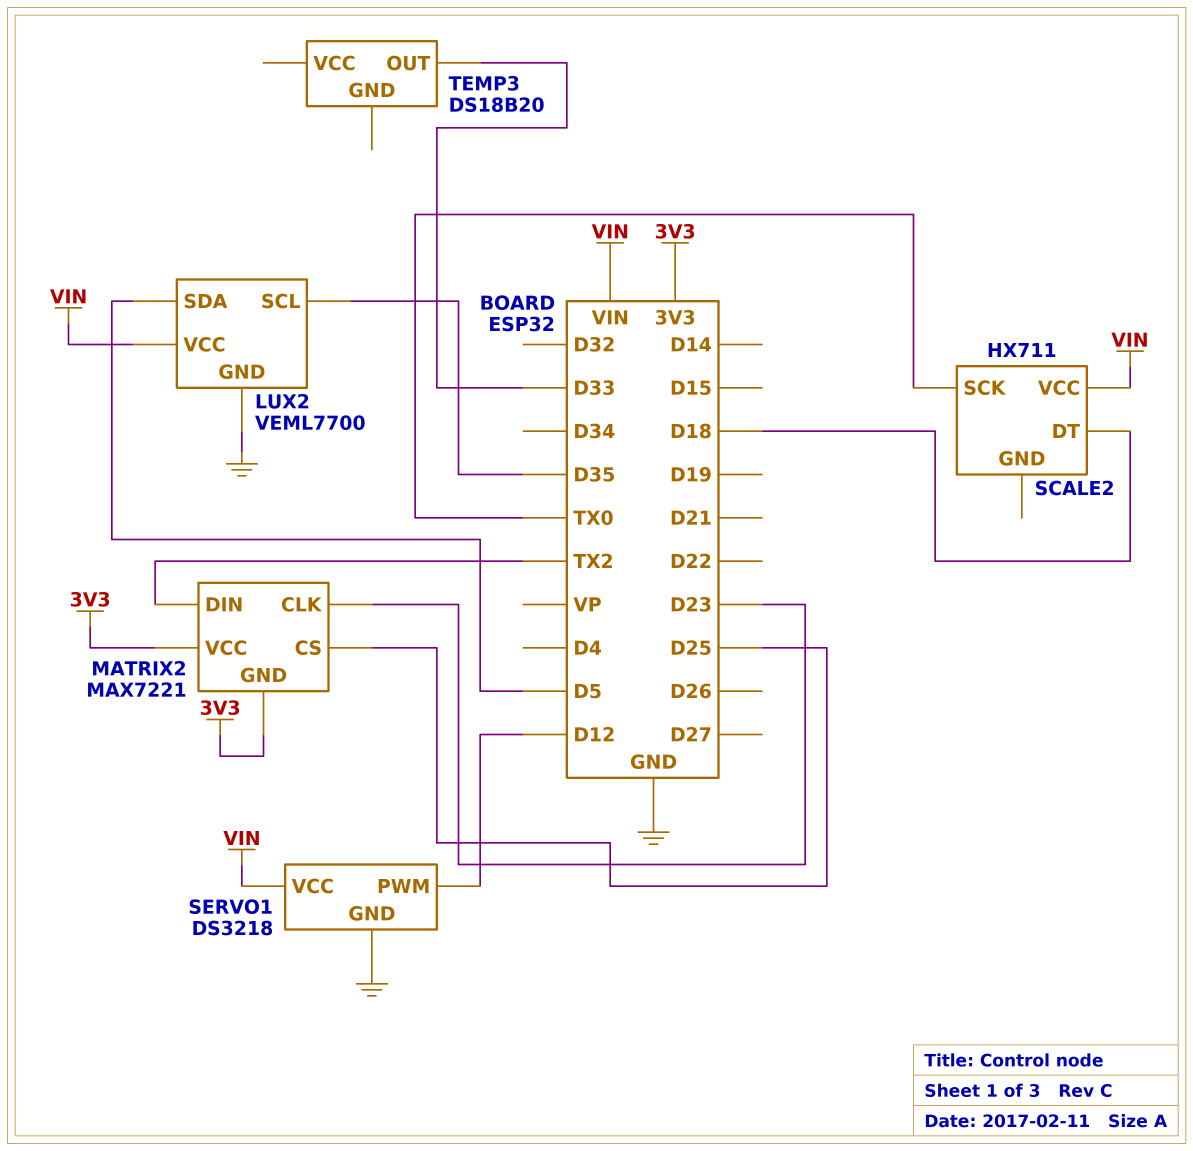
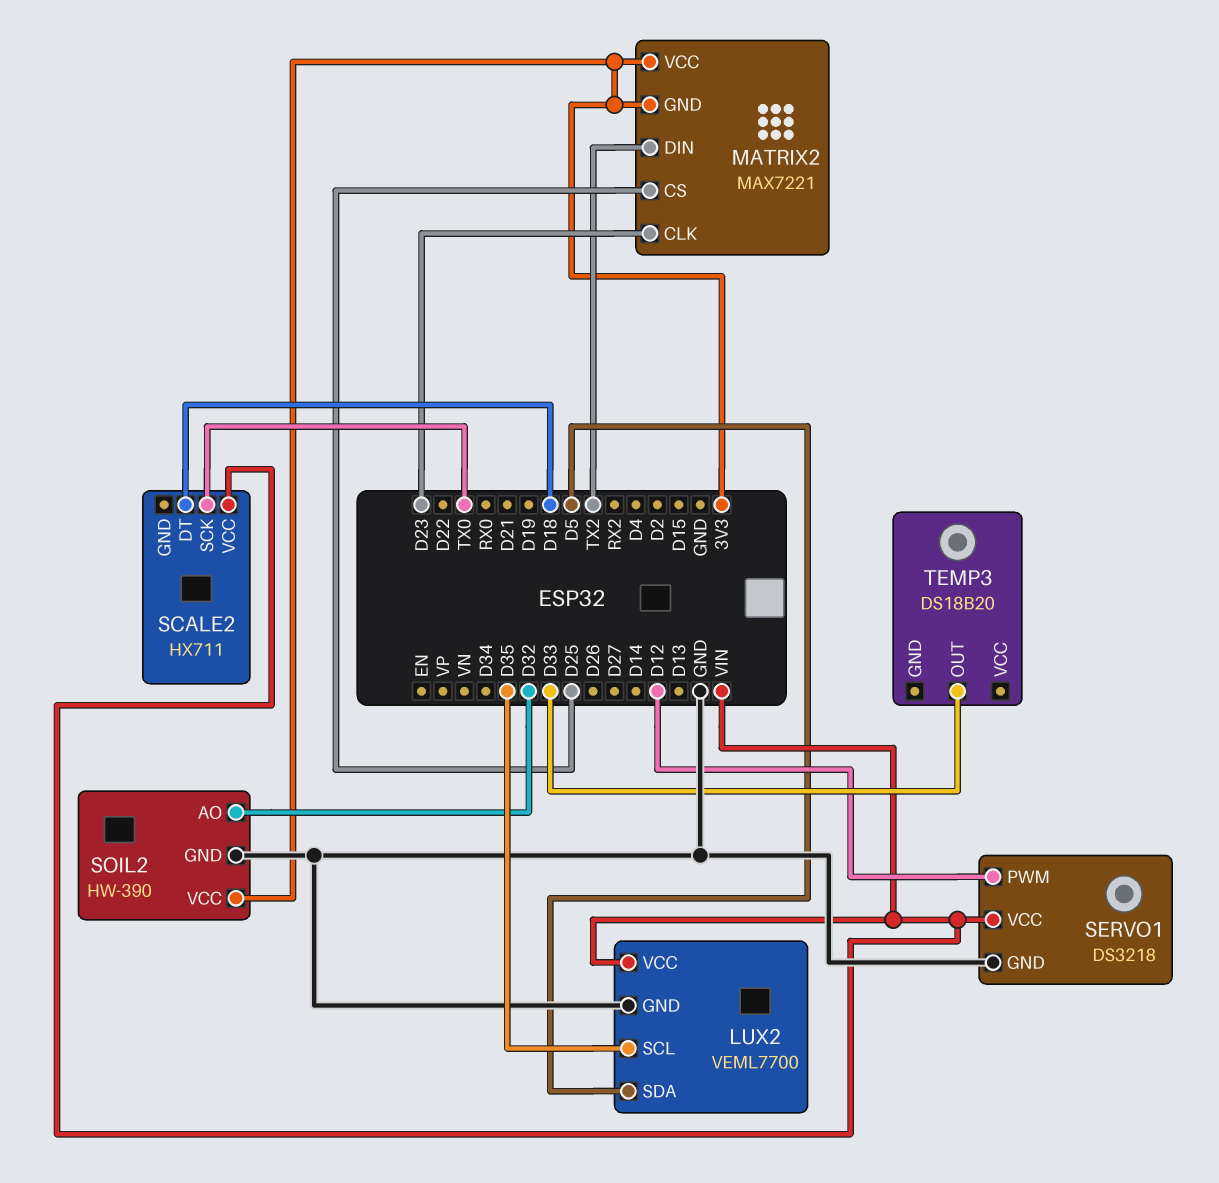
SOIL2: none -> HW-390
SOIL2 pin AO: none -> D32
SOIL2 pin GND: none -> GND
SOIL2 pin VCC: none -> 3V3

